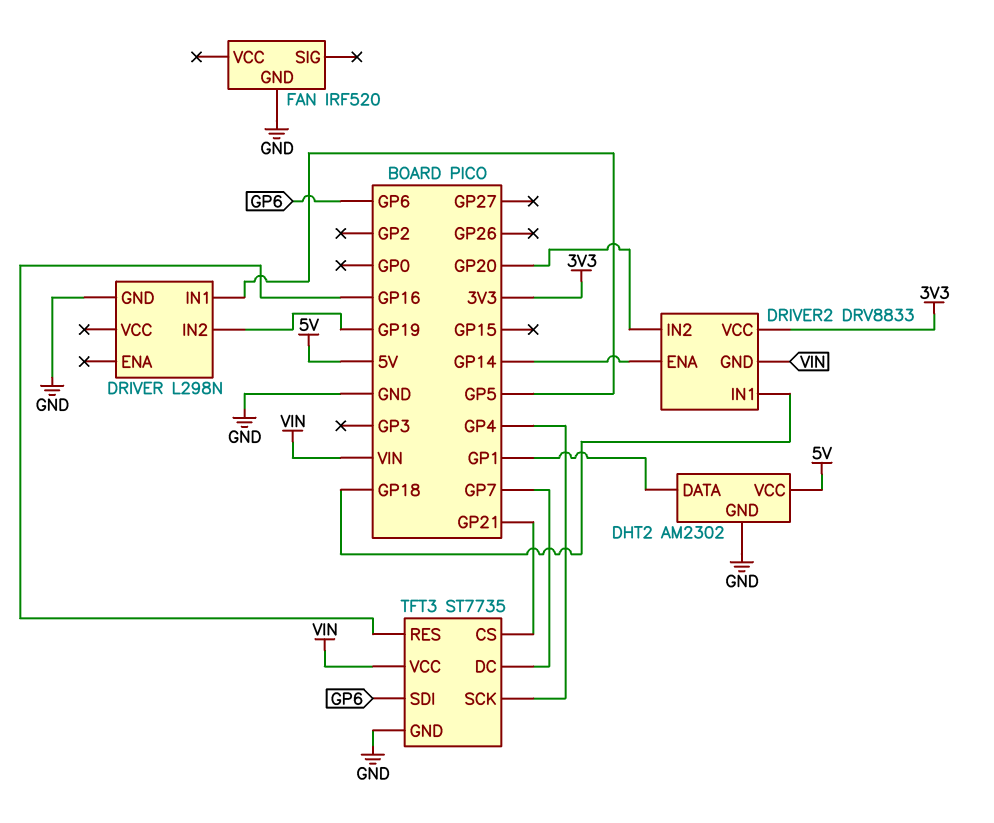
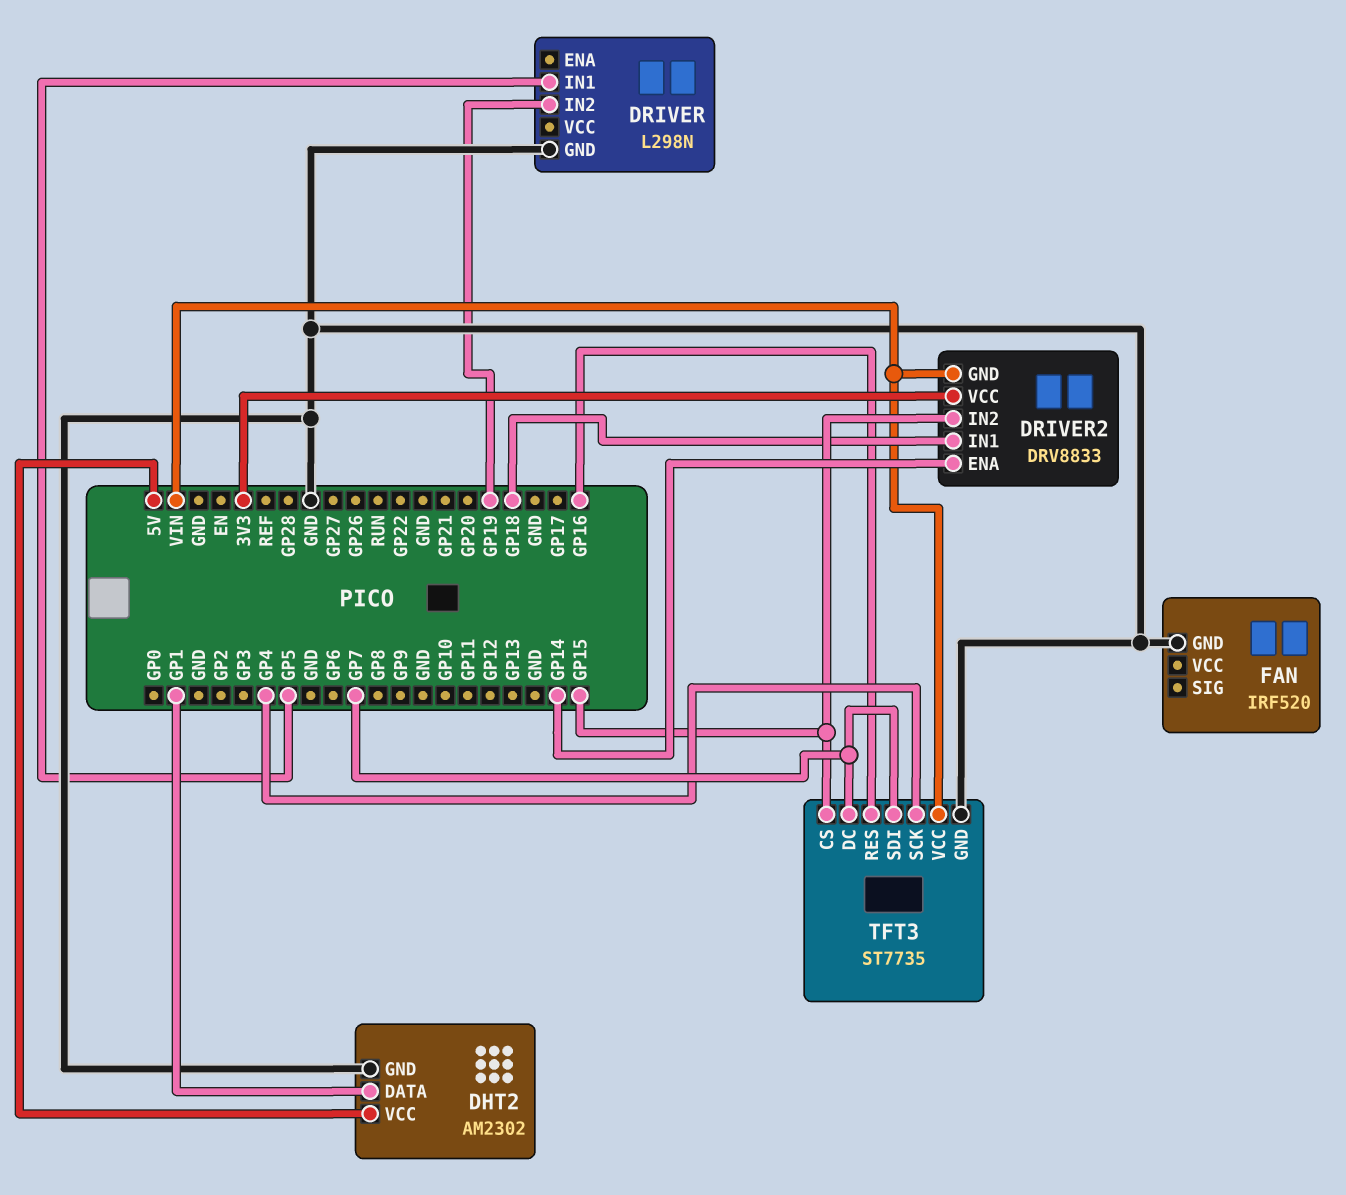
DRIVER2 pin IN2: GP20 -> GP15
TFT3 pin CS: GP21 -> GP15
TFT3 pin SDI: GP6 -> GP7

